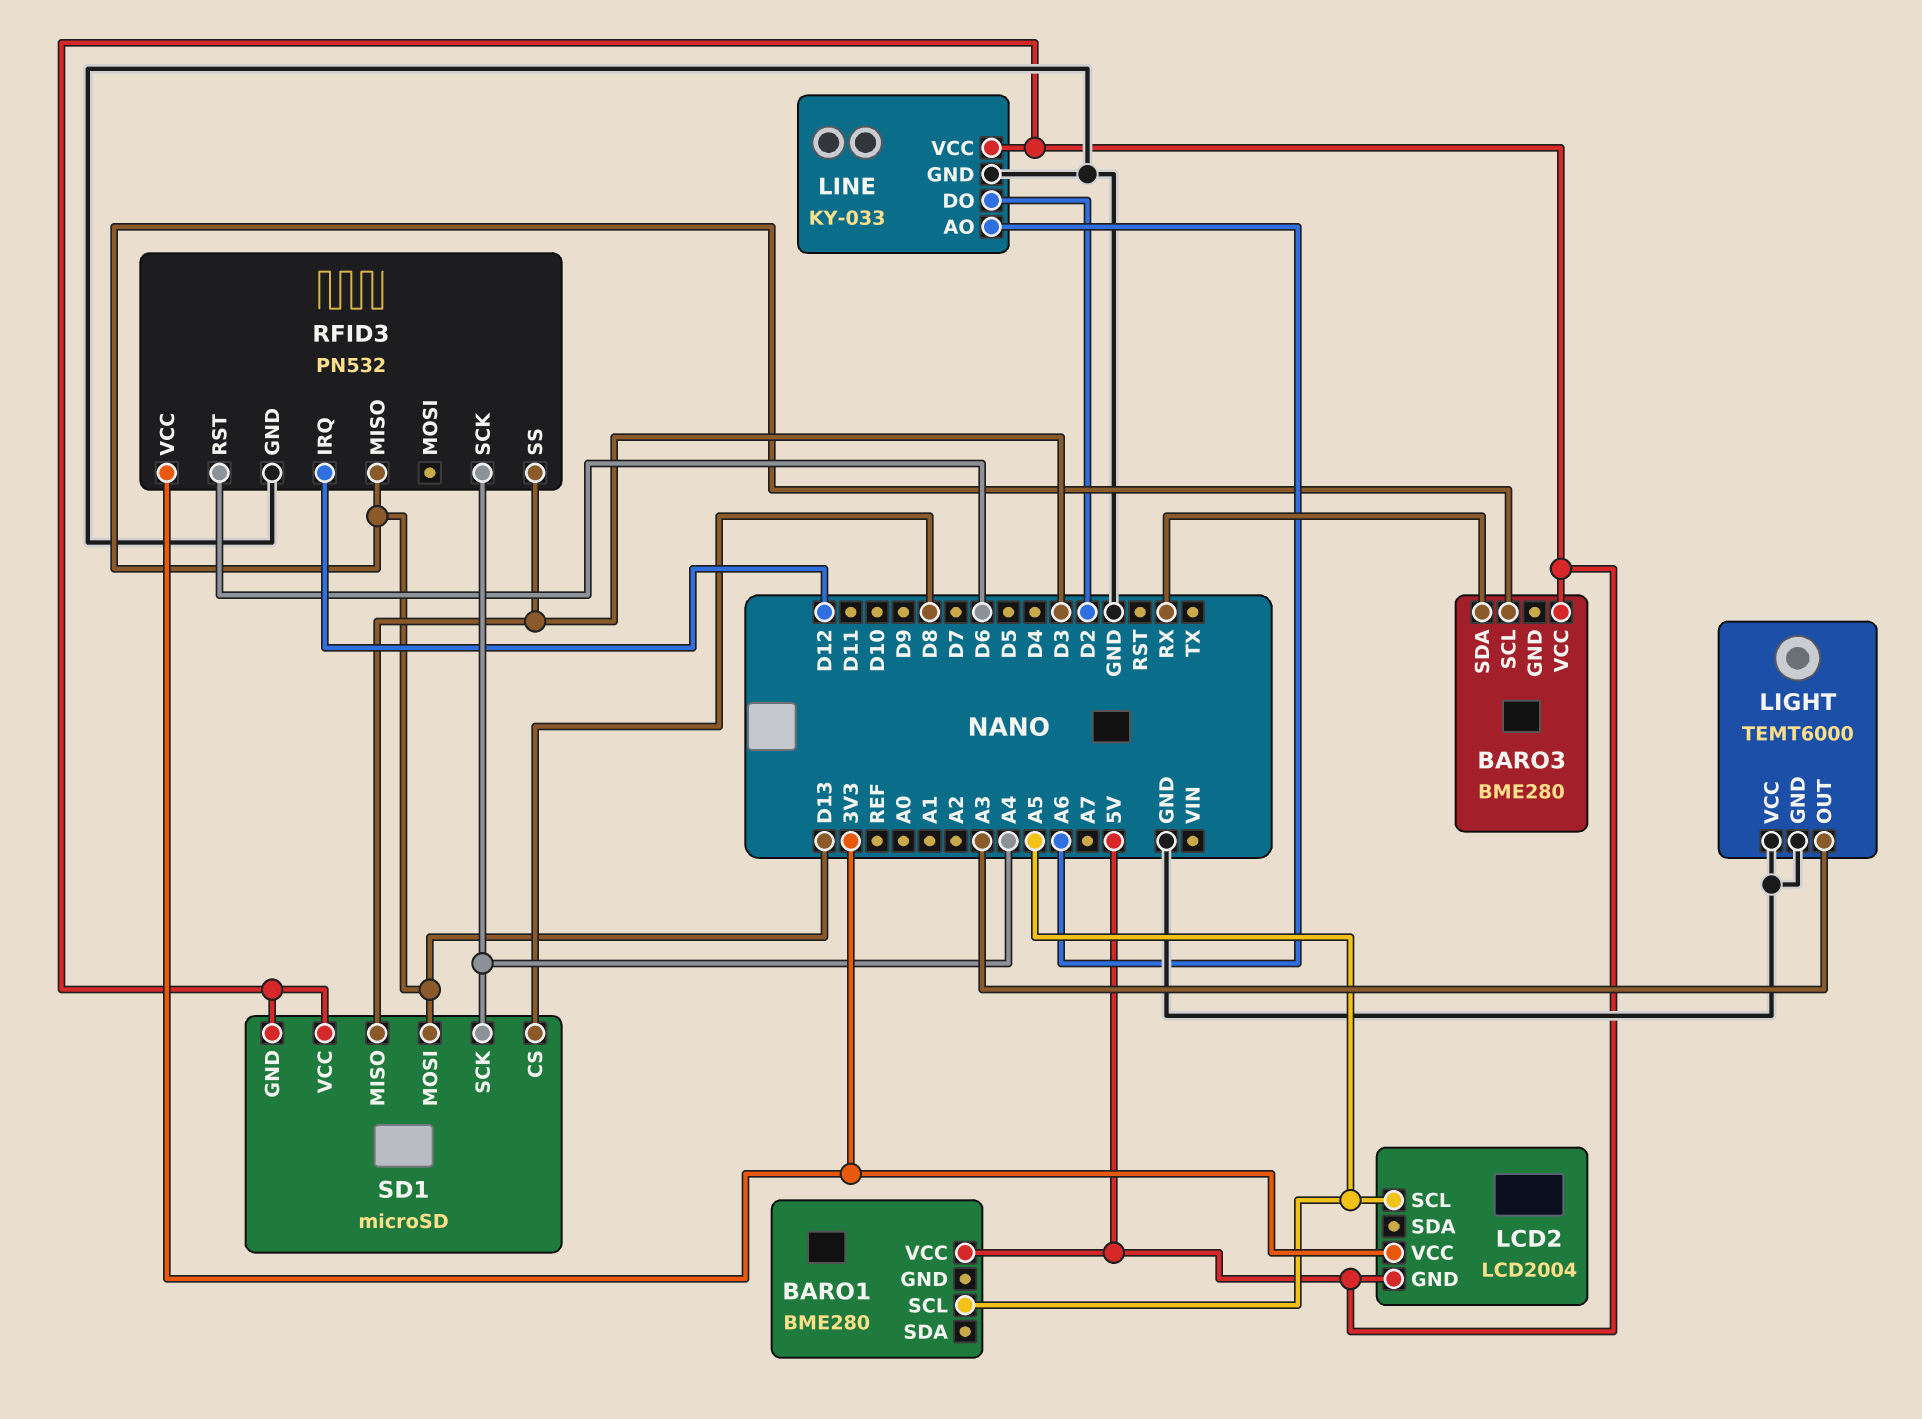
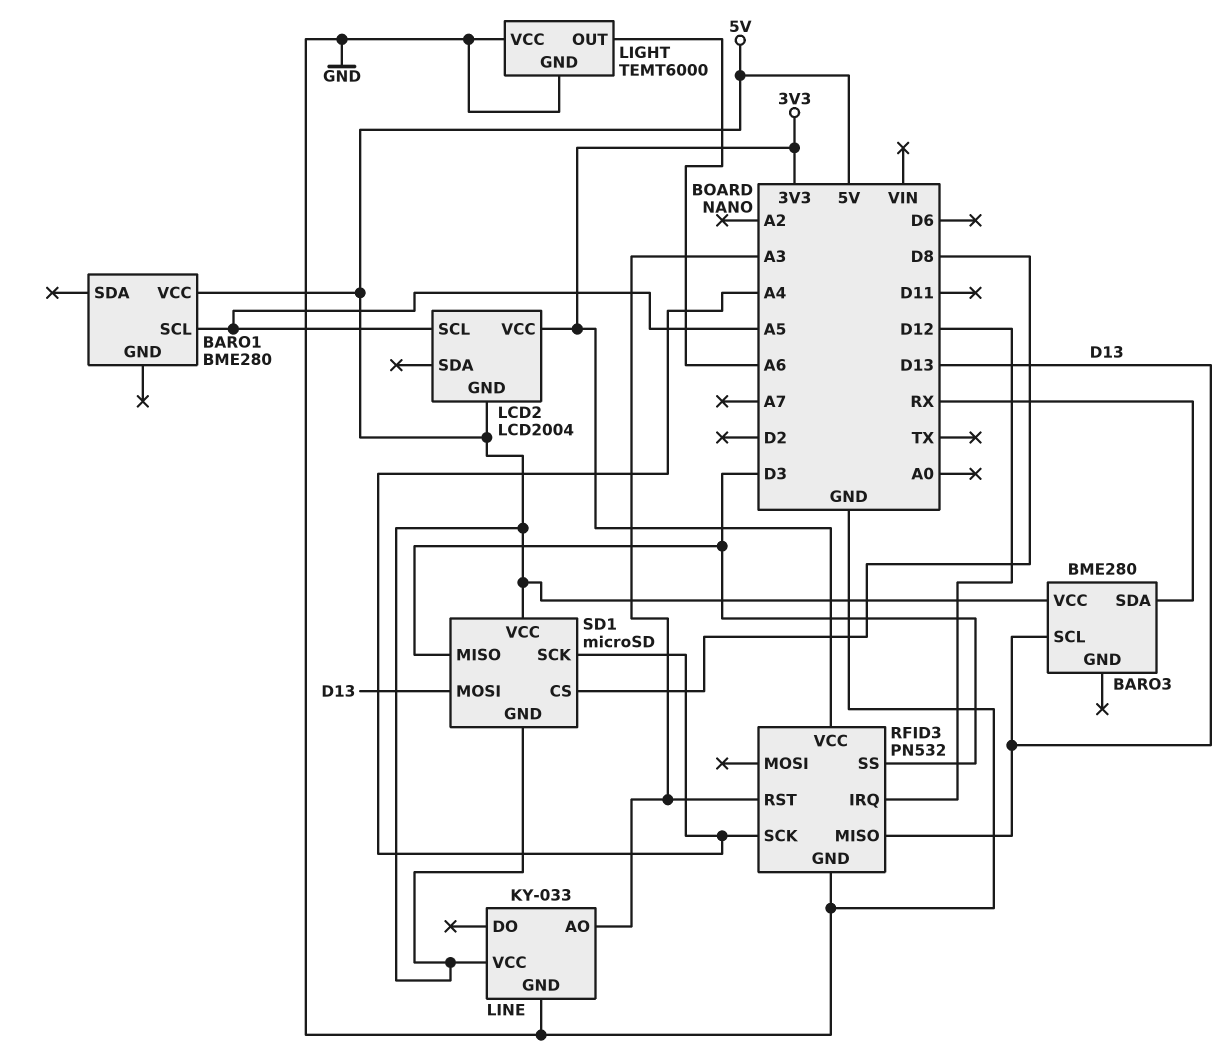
LIGHT pin OUT: A3 -> A6
LINE pin AO: A6 -> A3
LINE pin DO: D2 -> none
RFID3 pin RST: D6 -> A3

